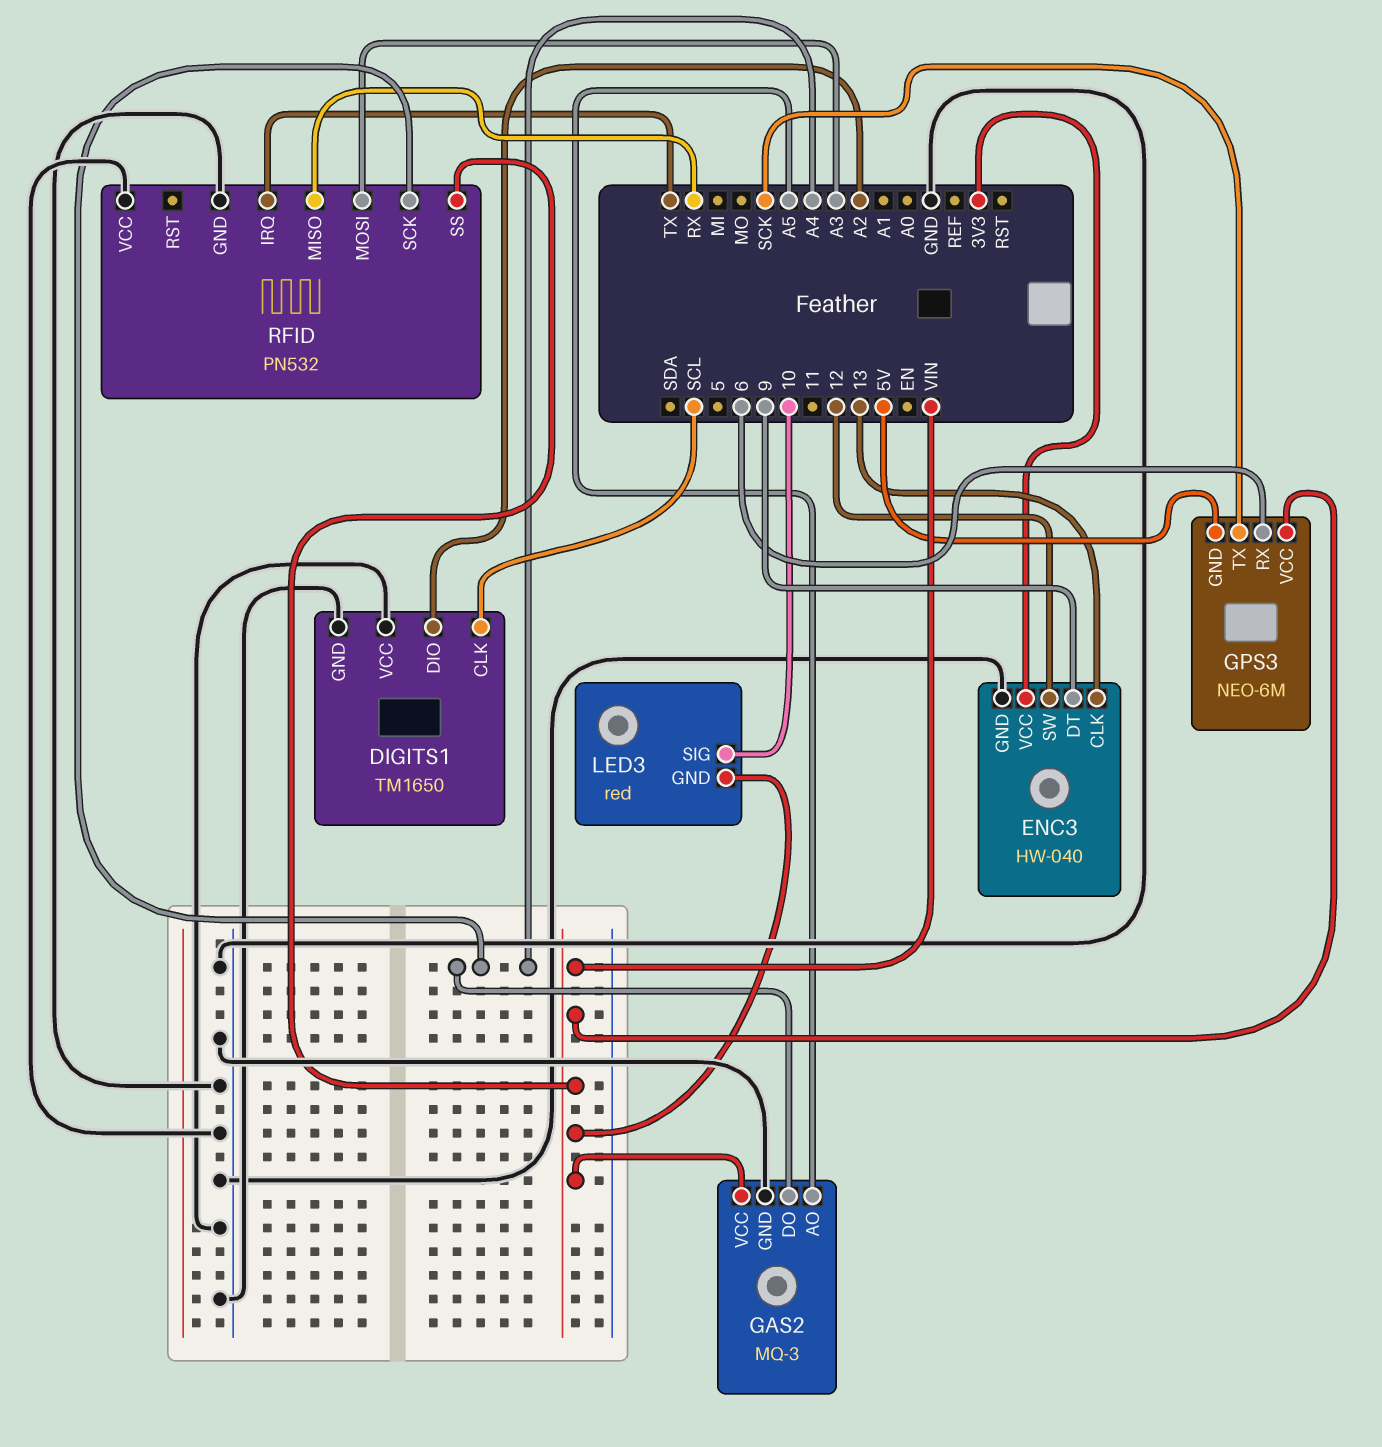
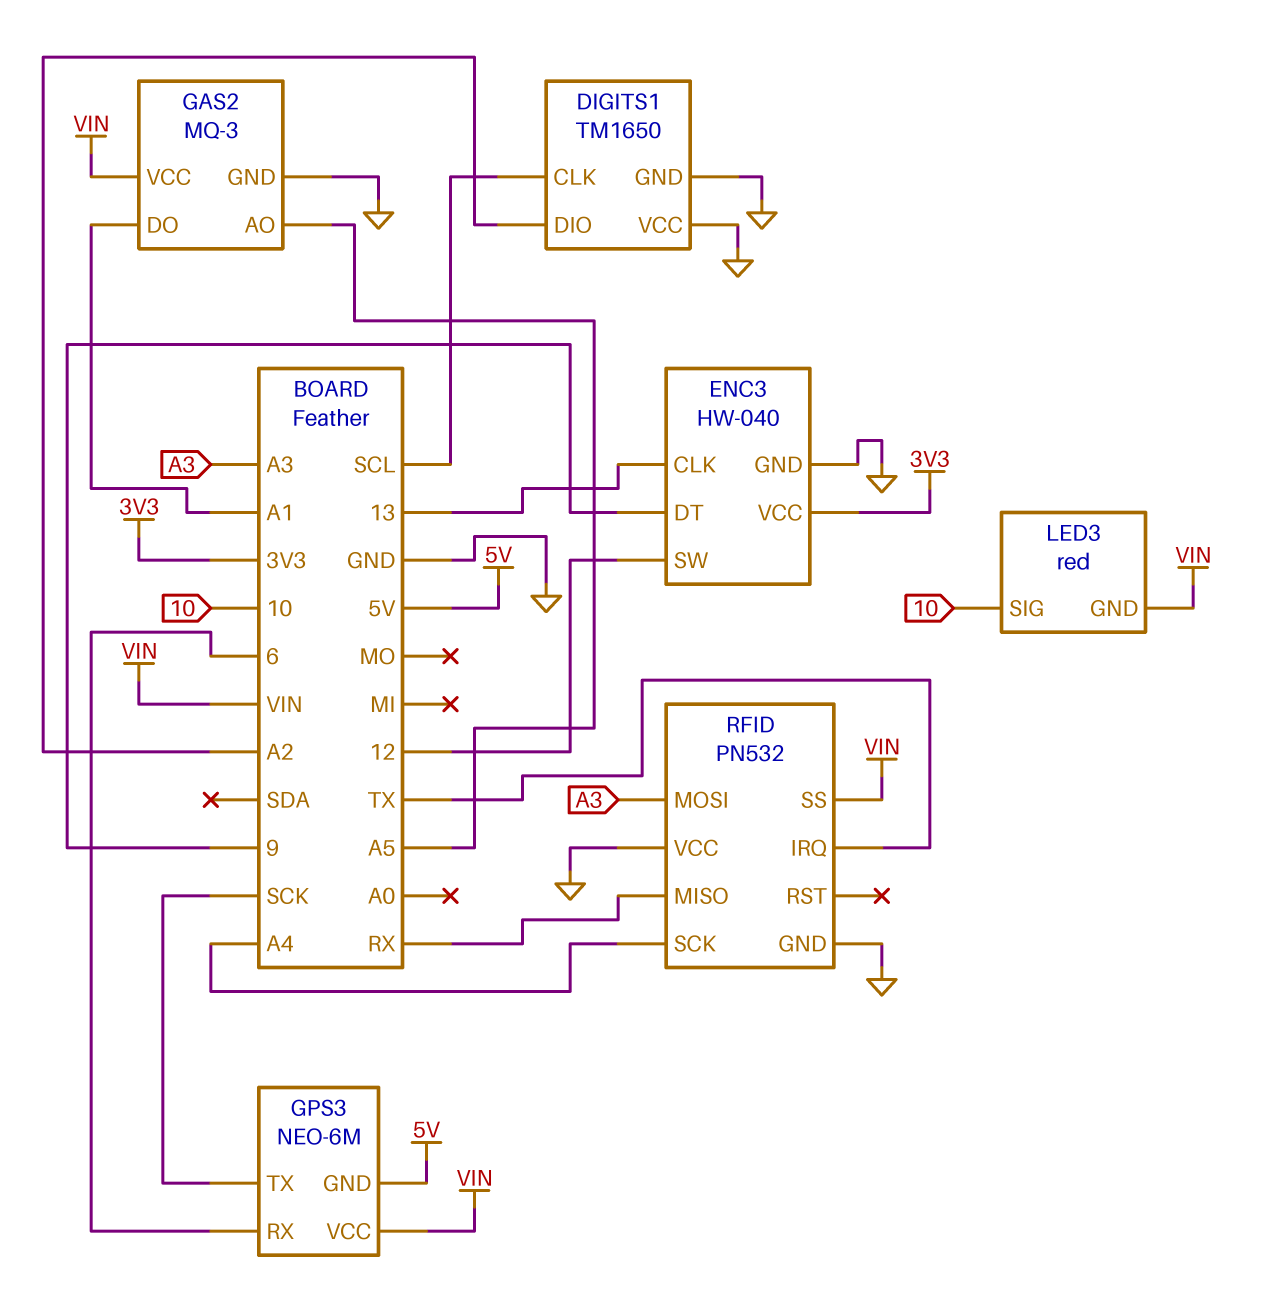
GAS2 pin DO: A4 -> A1

